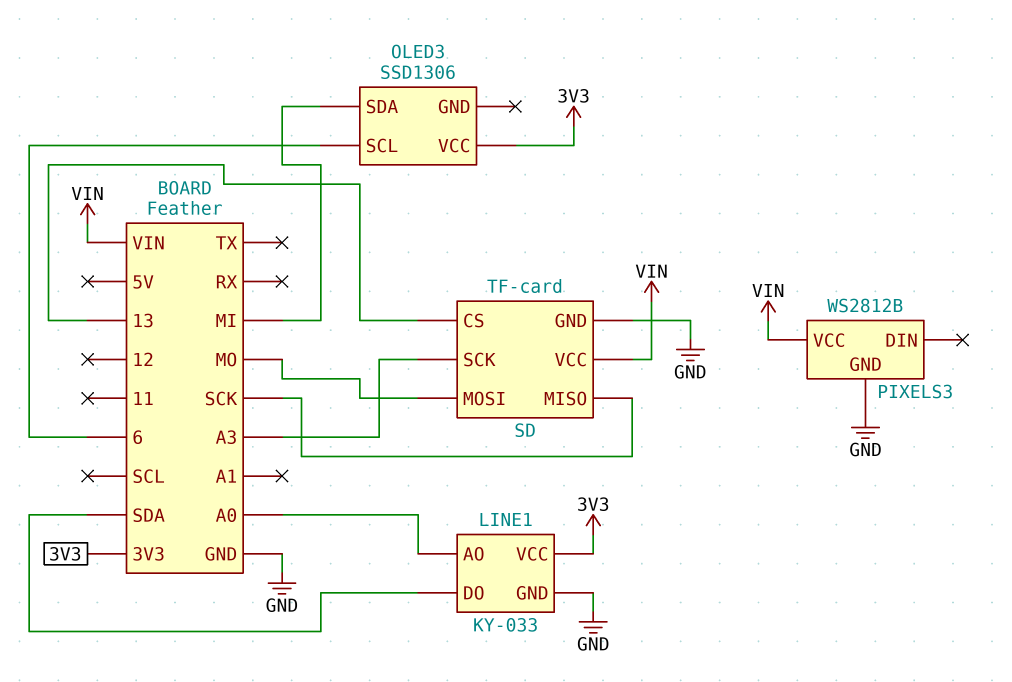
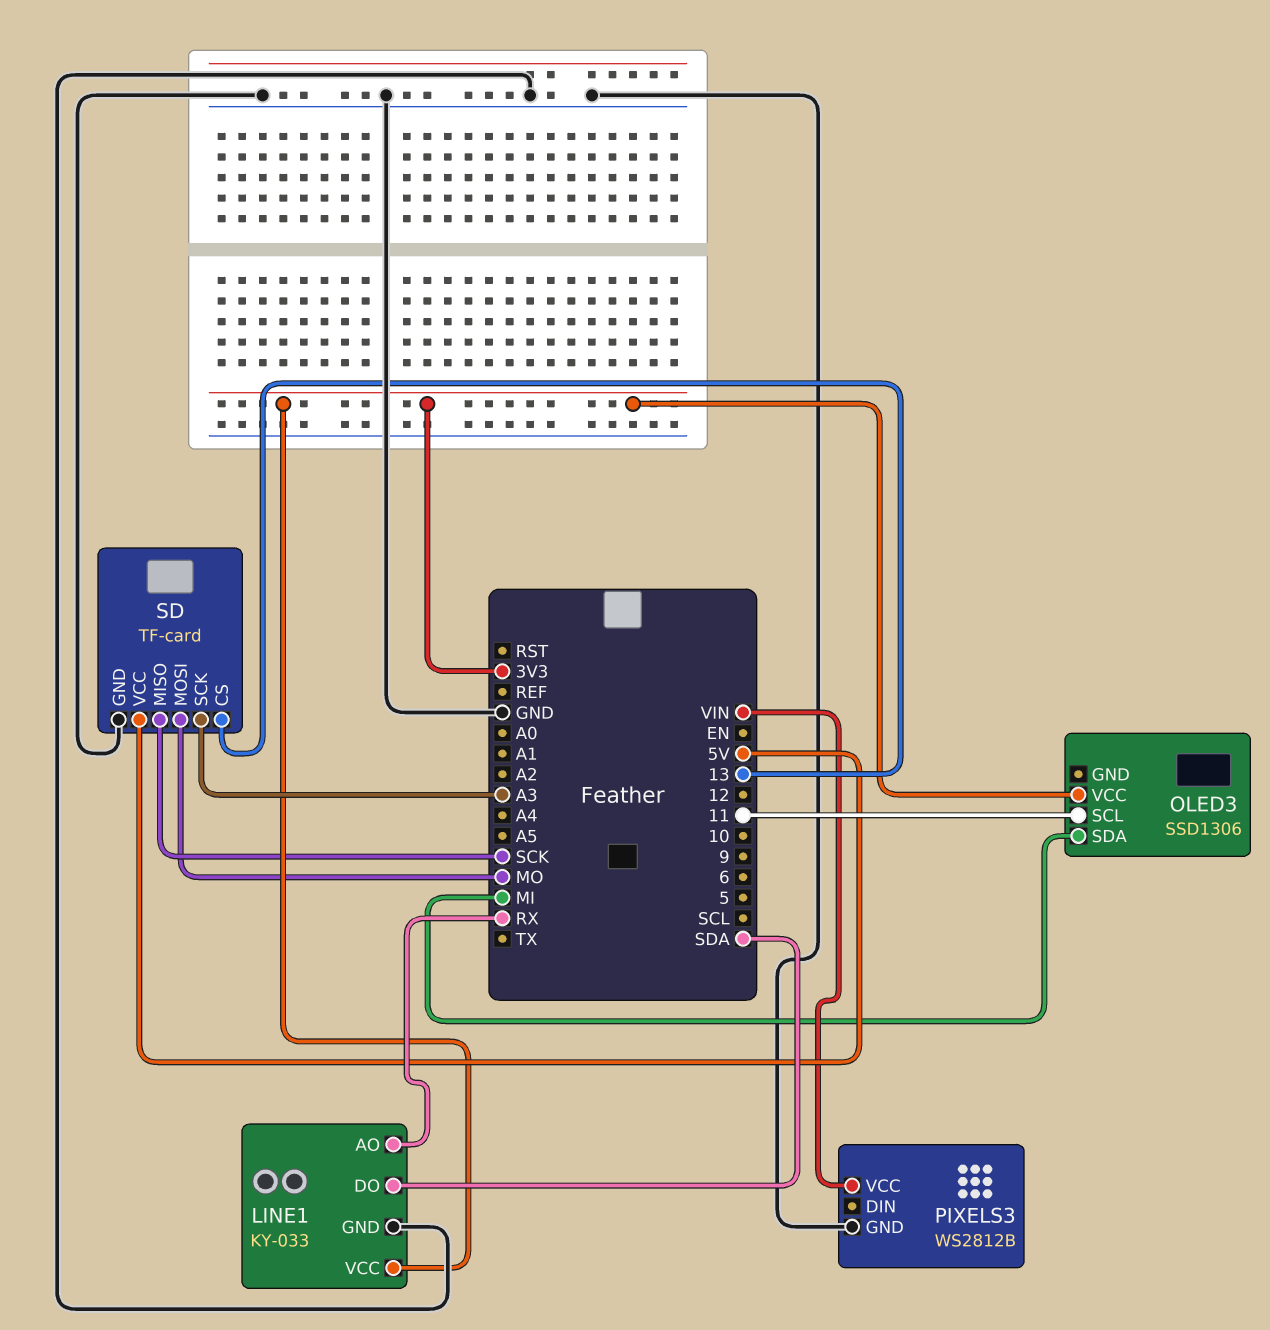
LINE1 pin AO: A0 -> RX
OLED3 pin SCL: 6 -> 11
SD pin VCC: VIN -> 5V

